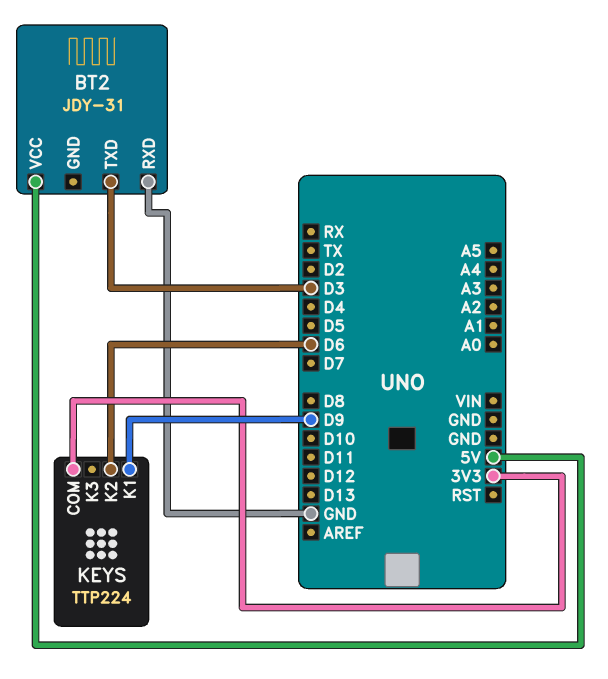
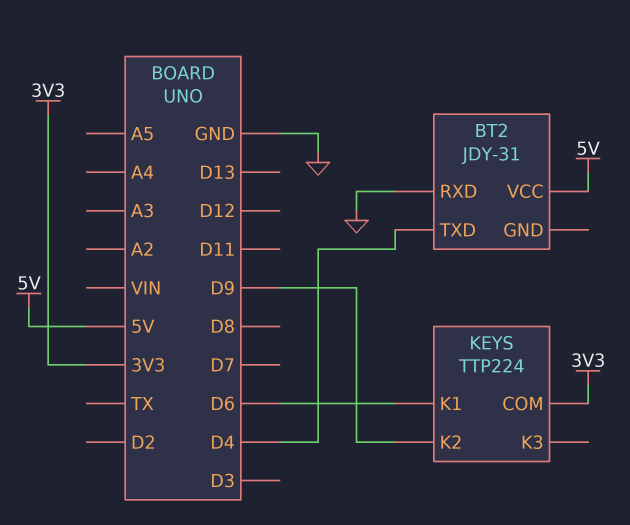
BT2 pin TXD: D3 -> D4
KEYS pin K1: D9 -> D6
KEYS pin K2: D6 -> D9

